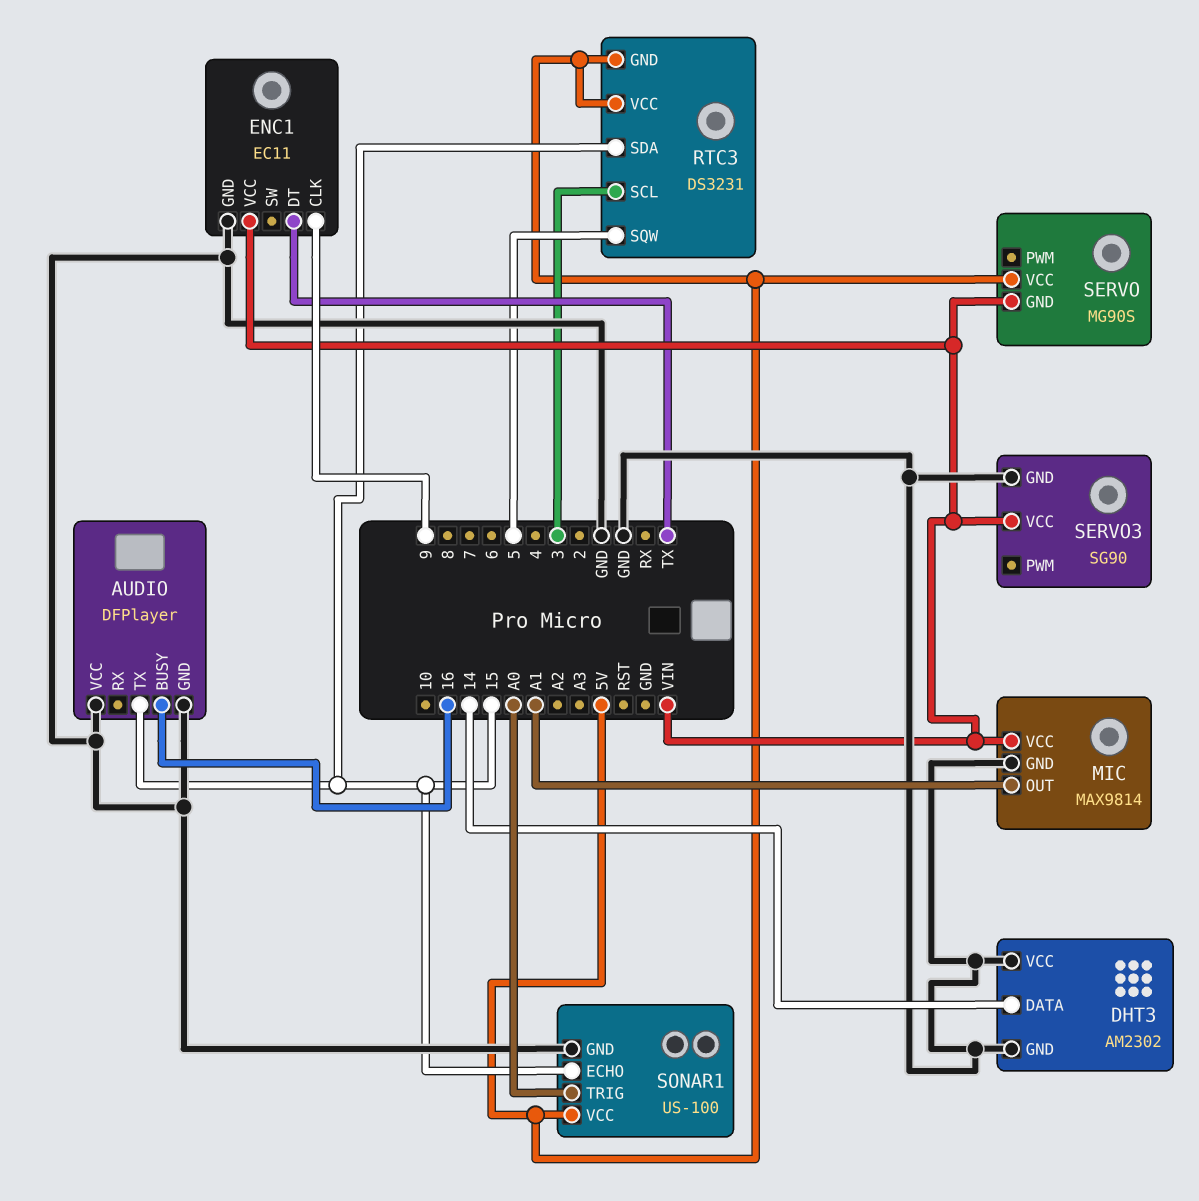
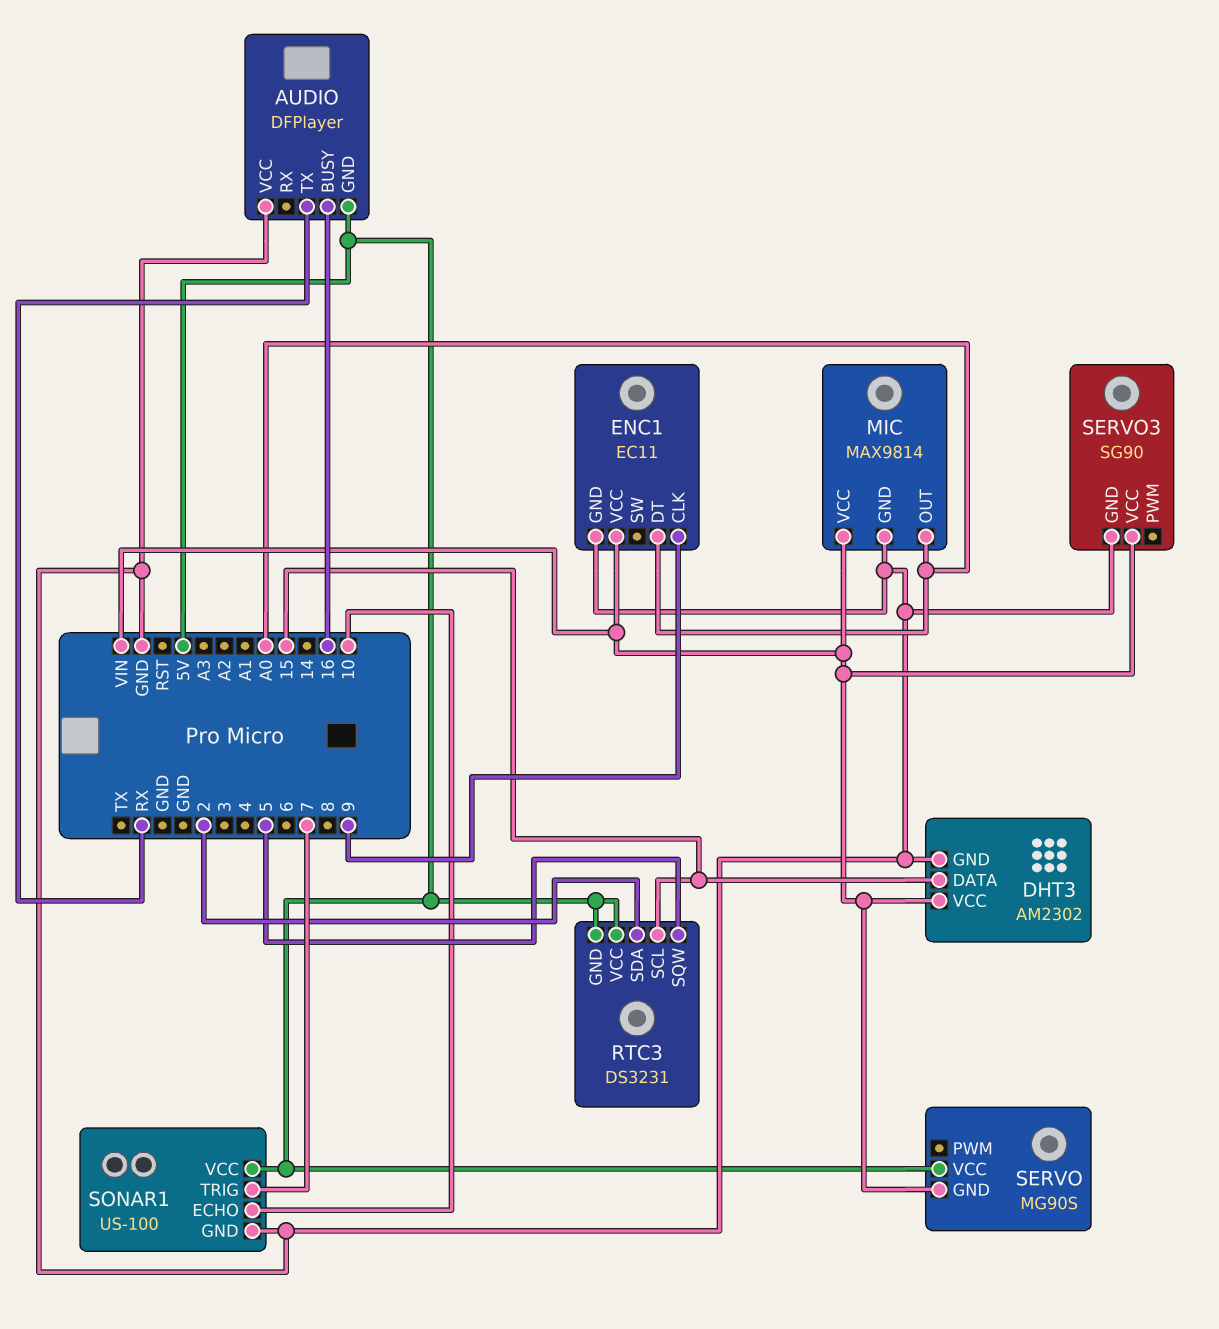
AUDIO pin GND: GND -> 5V
AUDIO pin TX: 15 -> RX
DHT3 pin DATA: 14 -> 15
DHT3 pin VCC: GND -> VIN
ENC1 pin DT: TX -> A0
MIC pin OUT: A1 -> A0
RTC3 pin SCL: 3 -> 15
RTC3 pin SDA: 15 -> 2
SONAR1 pin ECHO: 15 -> 10
SONAR1 pin TRIG: A0 -> 7

